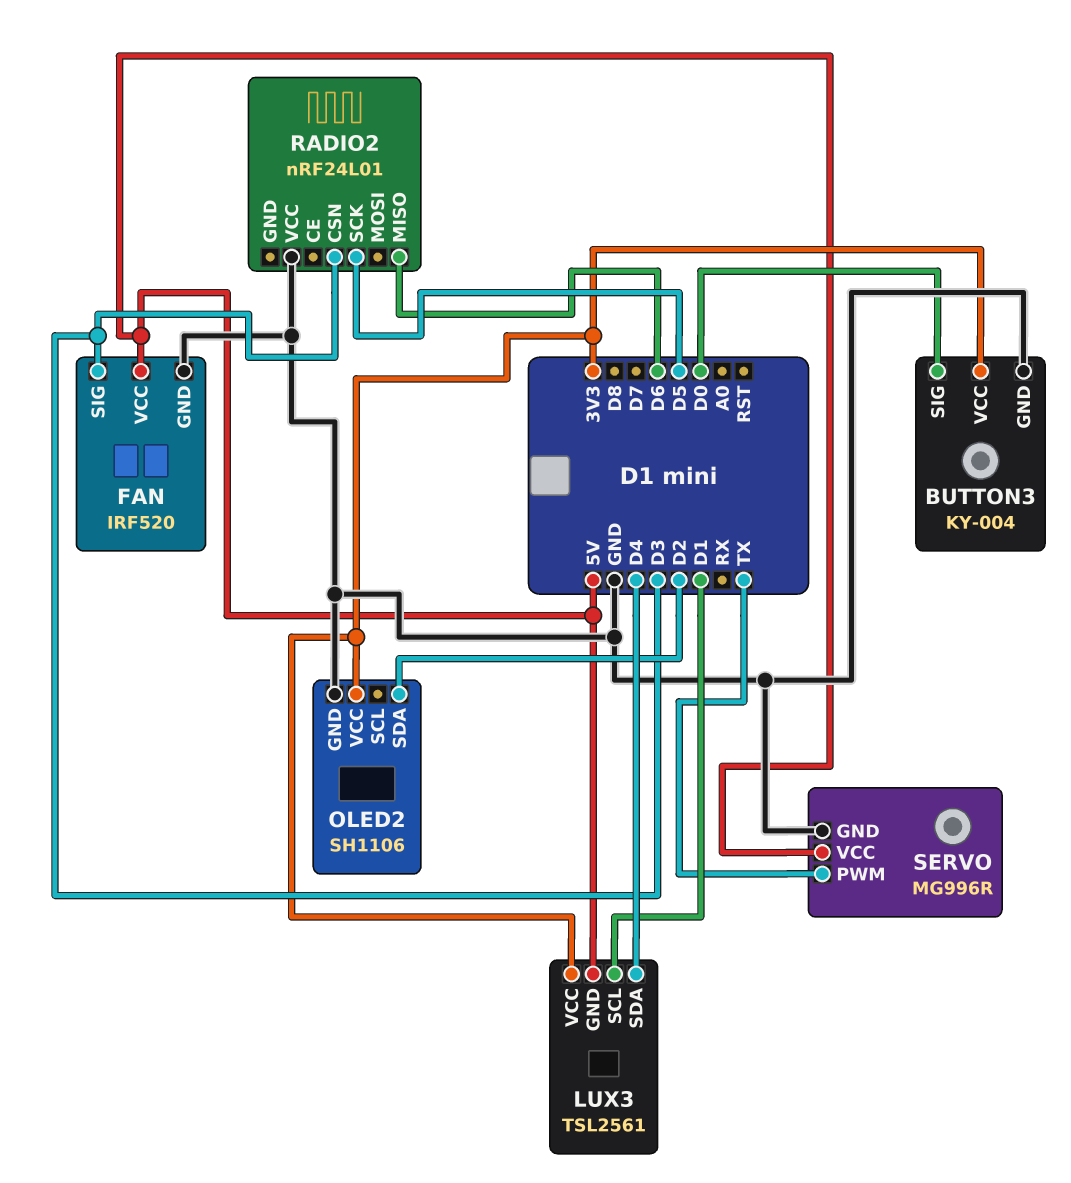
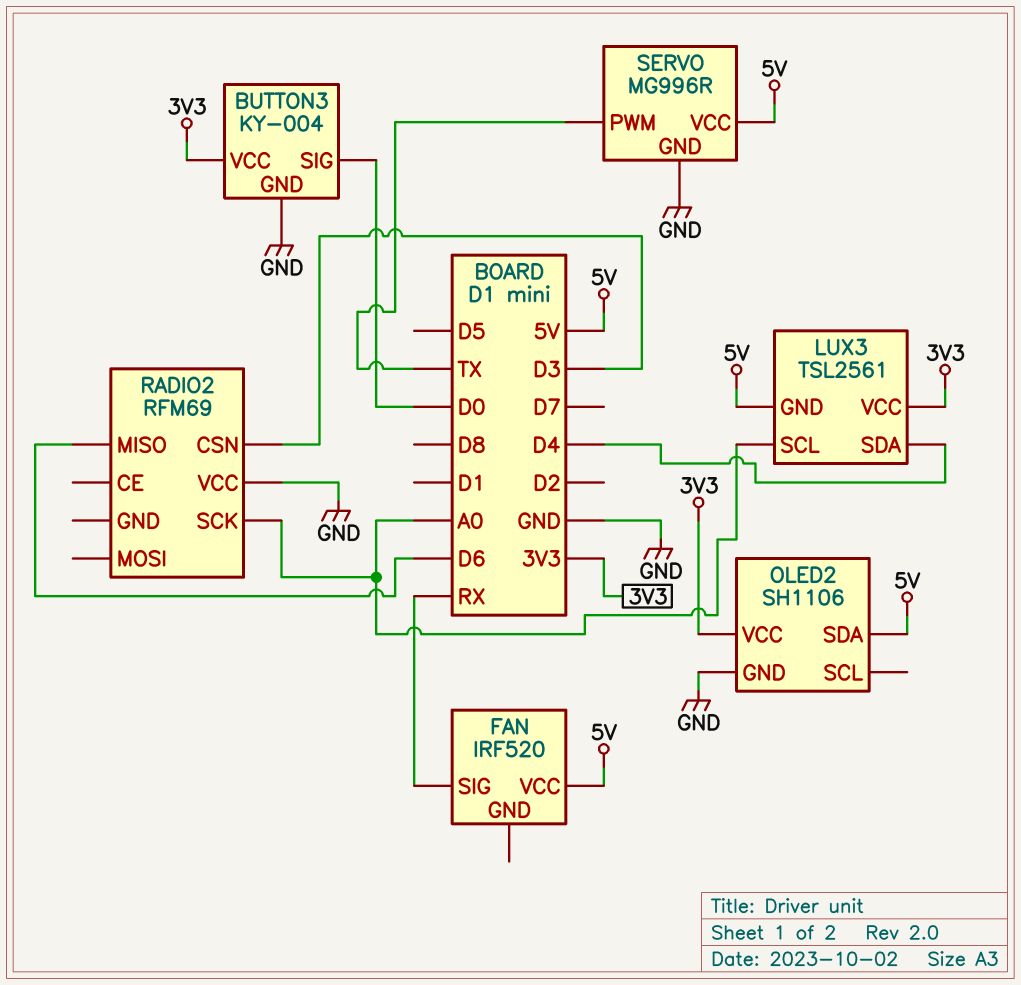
FAN pin GND: GND -> none
FAN pin SIG: D3 -> RX
LUX3 pin SCL: D1 -> A0
OLED2 pin SDA: D2 -> 5V
RADIO2: nRF24L01 -> RFM69
RADIO2 pin SCK: D5 -> A0

